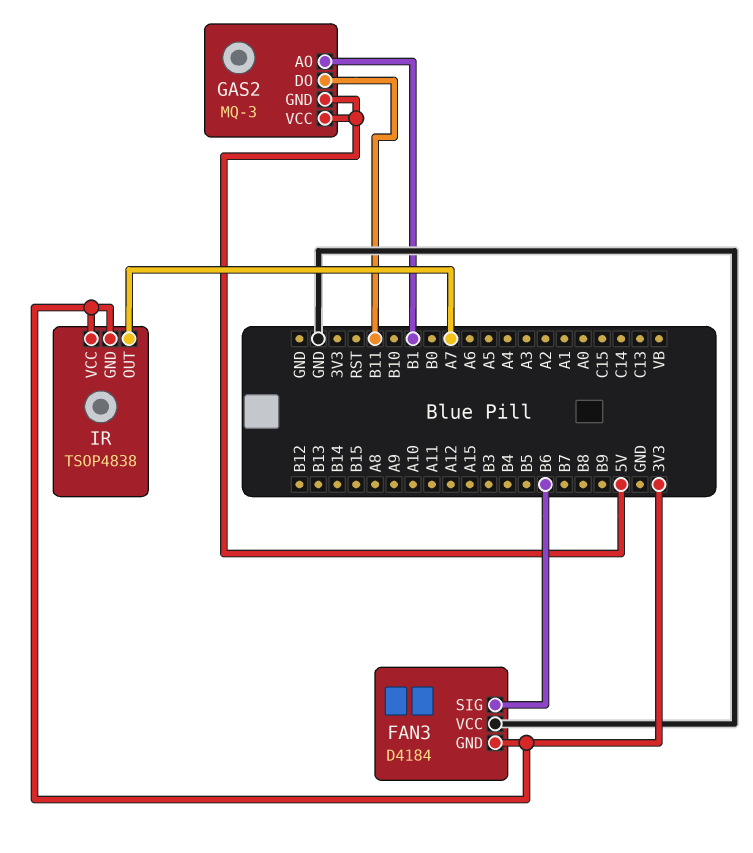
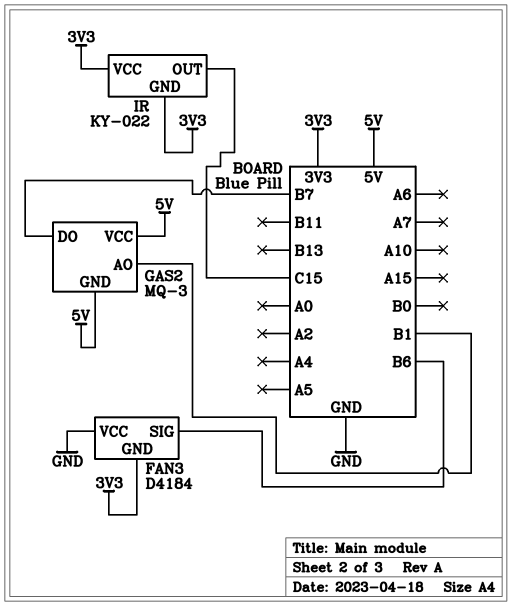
GAS2 pin DO: B11 -> B7
IR: TSOP4838 -> KY-022
IR pin OUT: A7 -> C15

